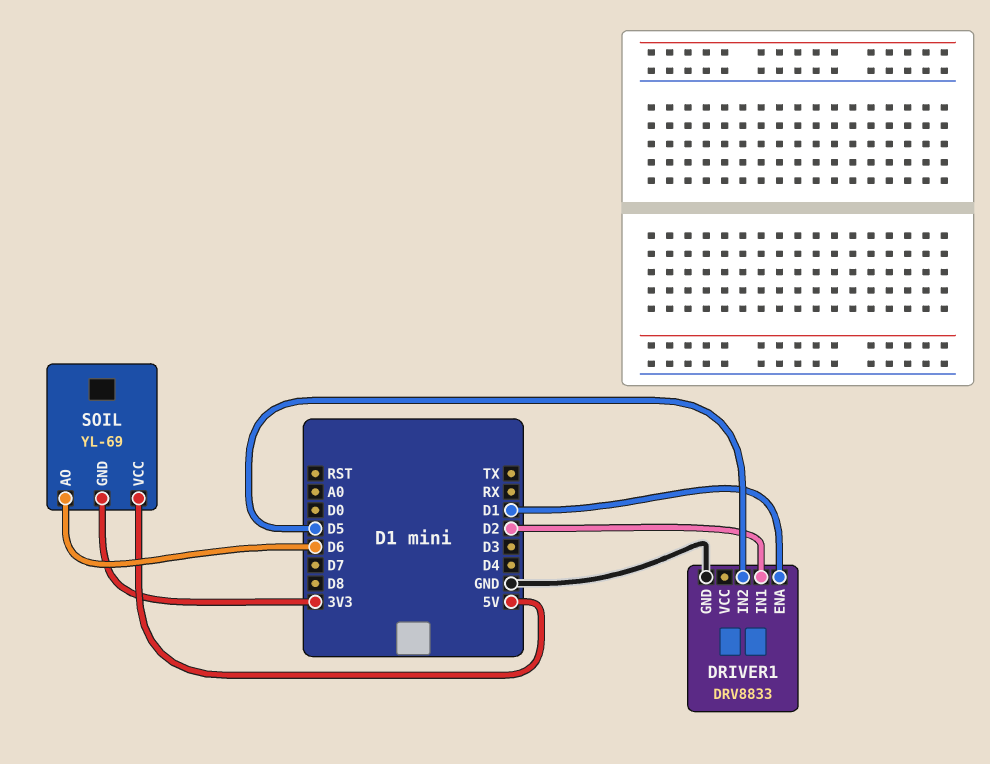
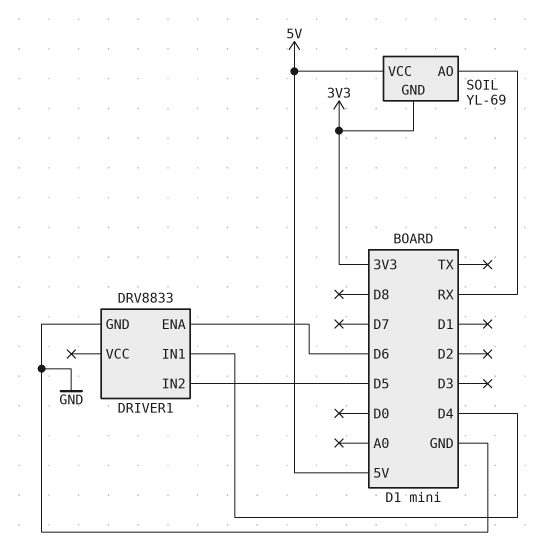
DRIVER1 pin ENA: D1 -> D6
DRIVER1 pin IN1: D2 -> D4
SOIL pin AO: D6 -> RX

